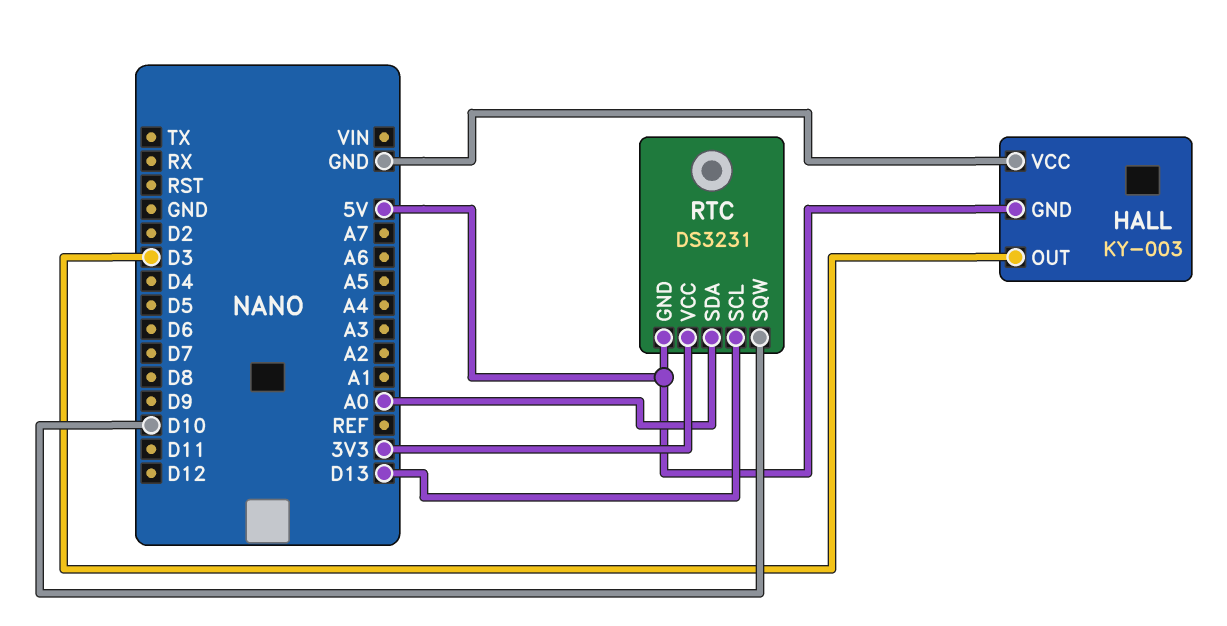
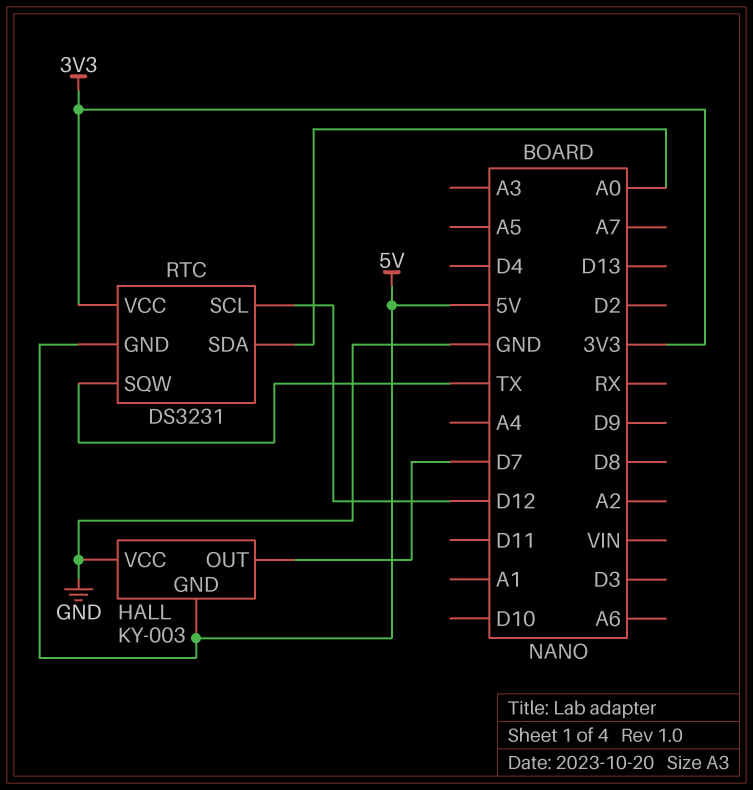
HALL pin OUT: D3 -> D7
RTC pin SCL: D13 -> D12
RTC pin SQW: D10 -> TX

